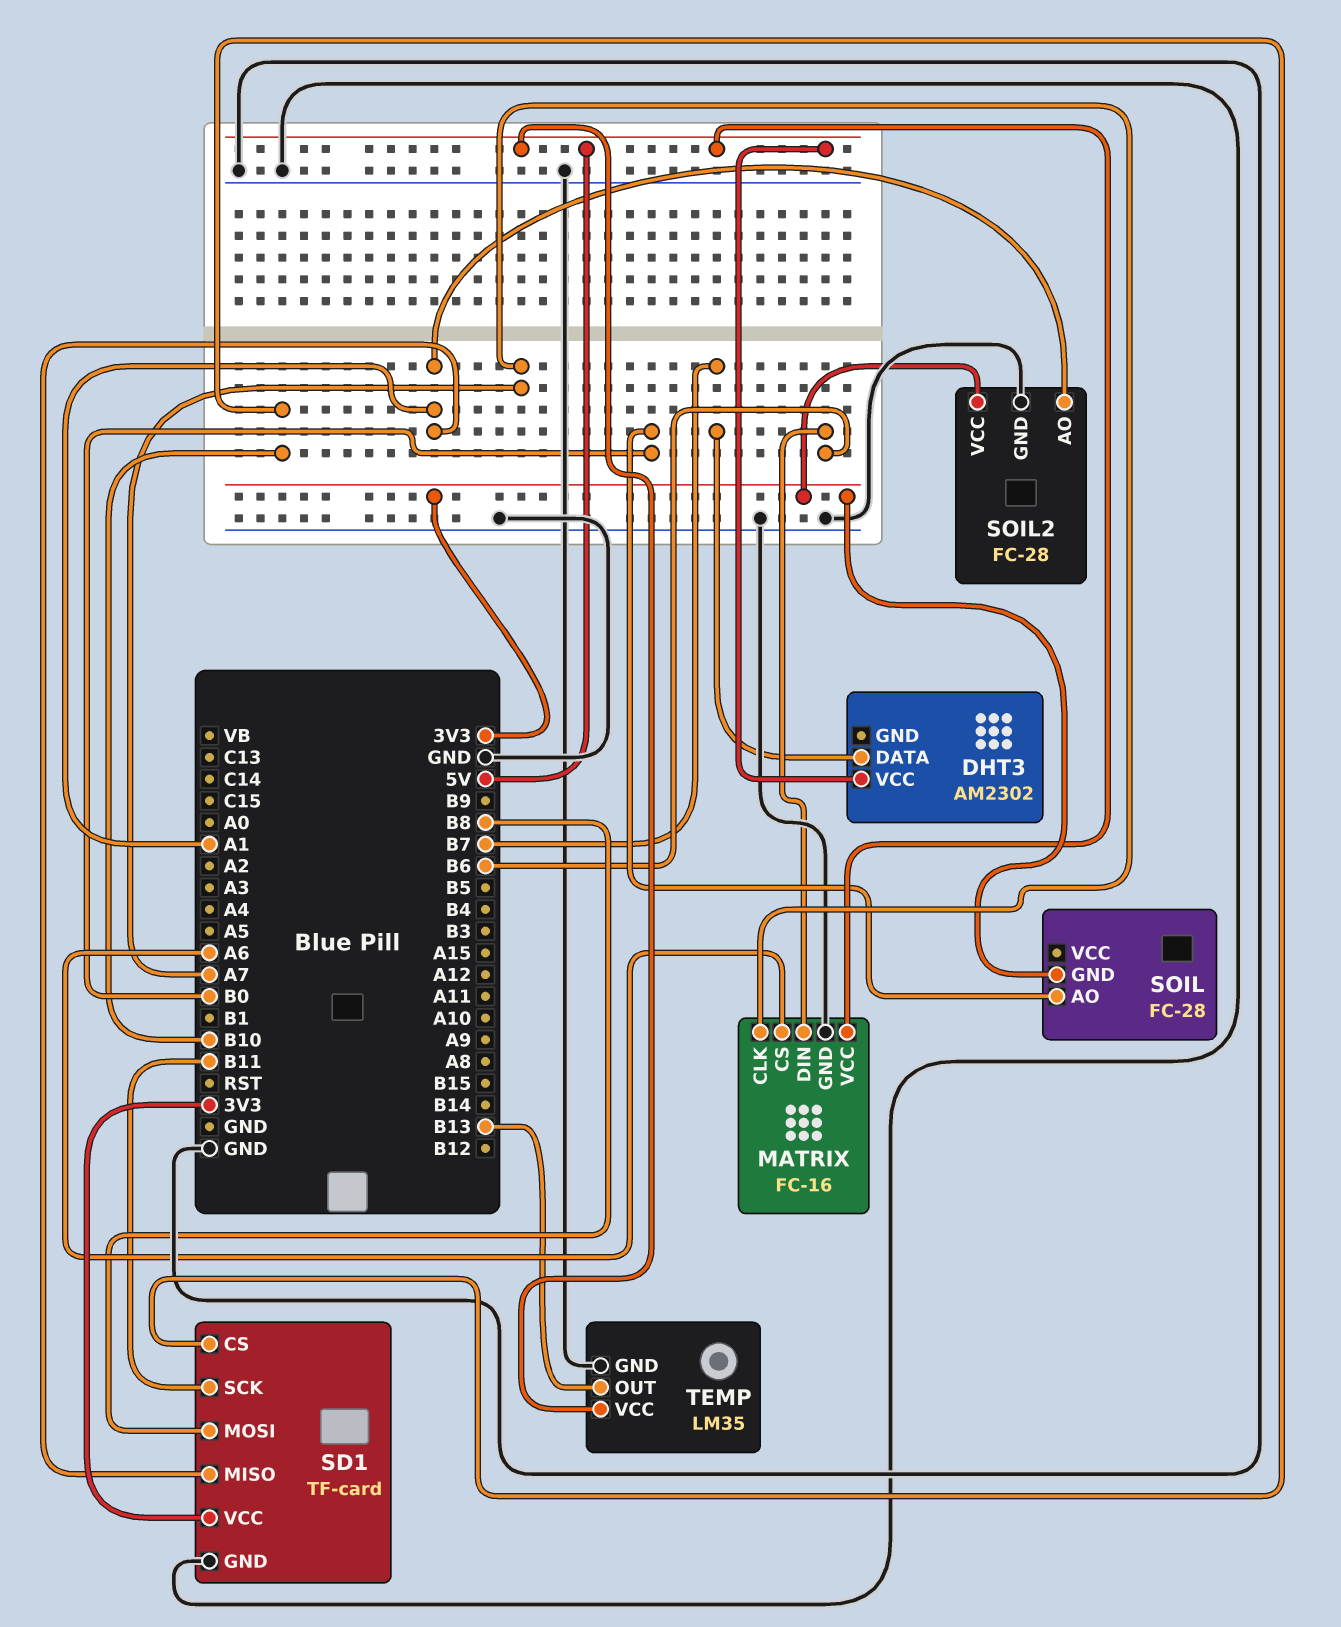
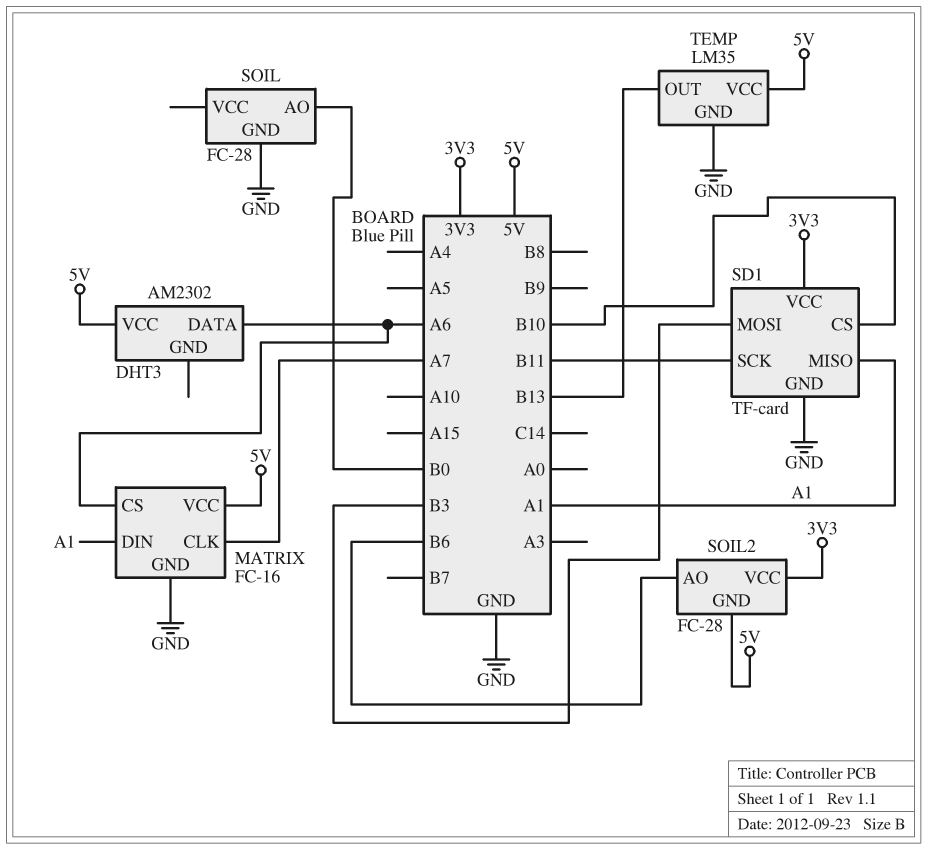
DHT3 pin DATA: B7 -> A6
MATRIX pin DIN: B6 -> A1
SD1 pin MOSI: B8 -> B3
SOIL pin GND: 3V3 -> GND
SOIL2 pin AO: A1 -> B6
SOIL2 pin GND: GND -> 5V

